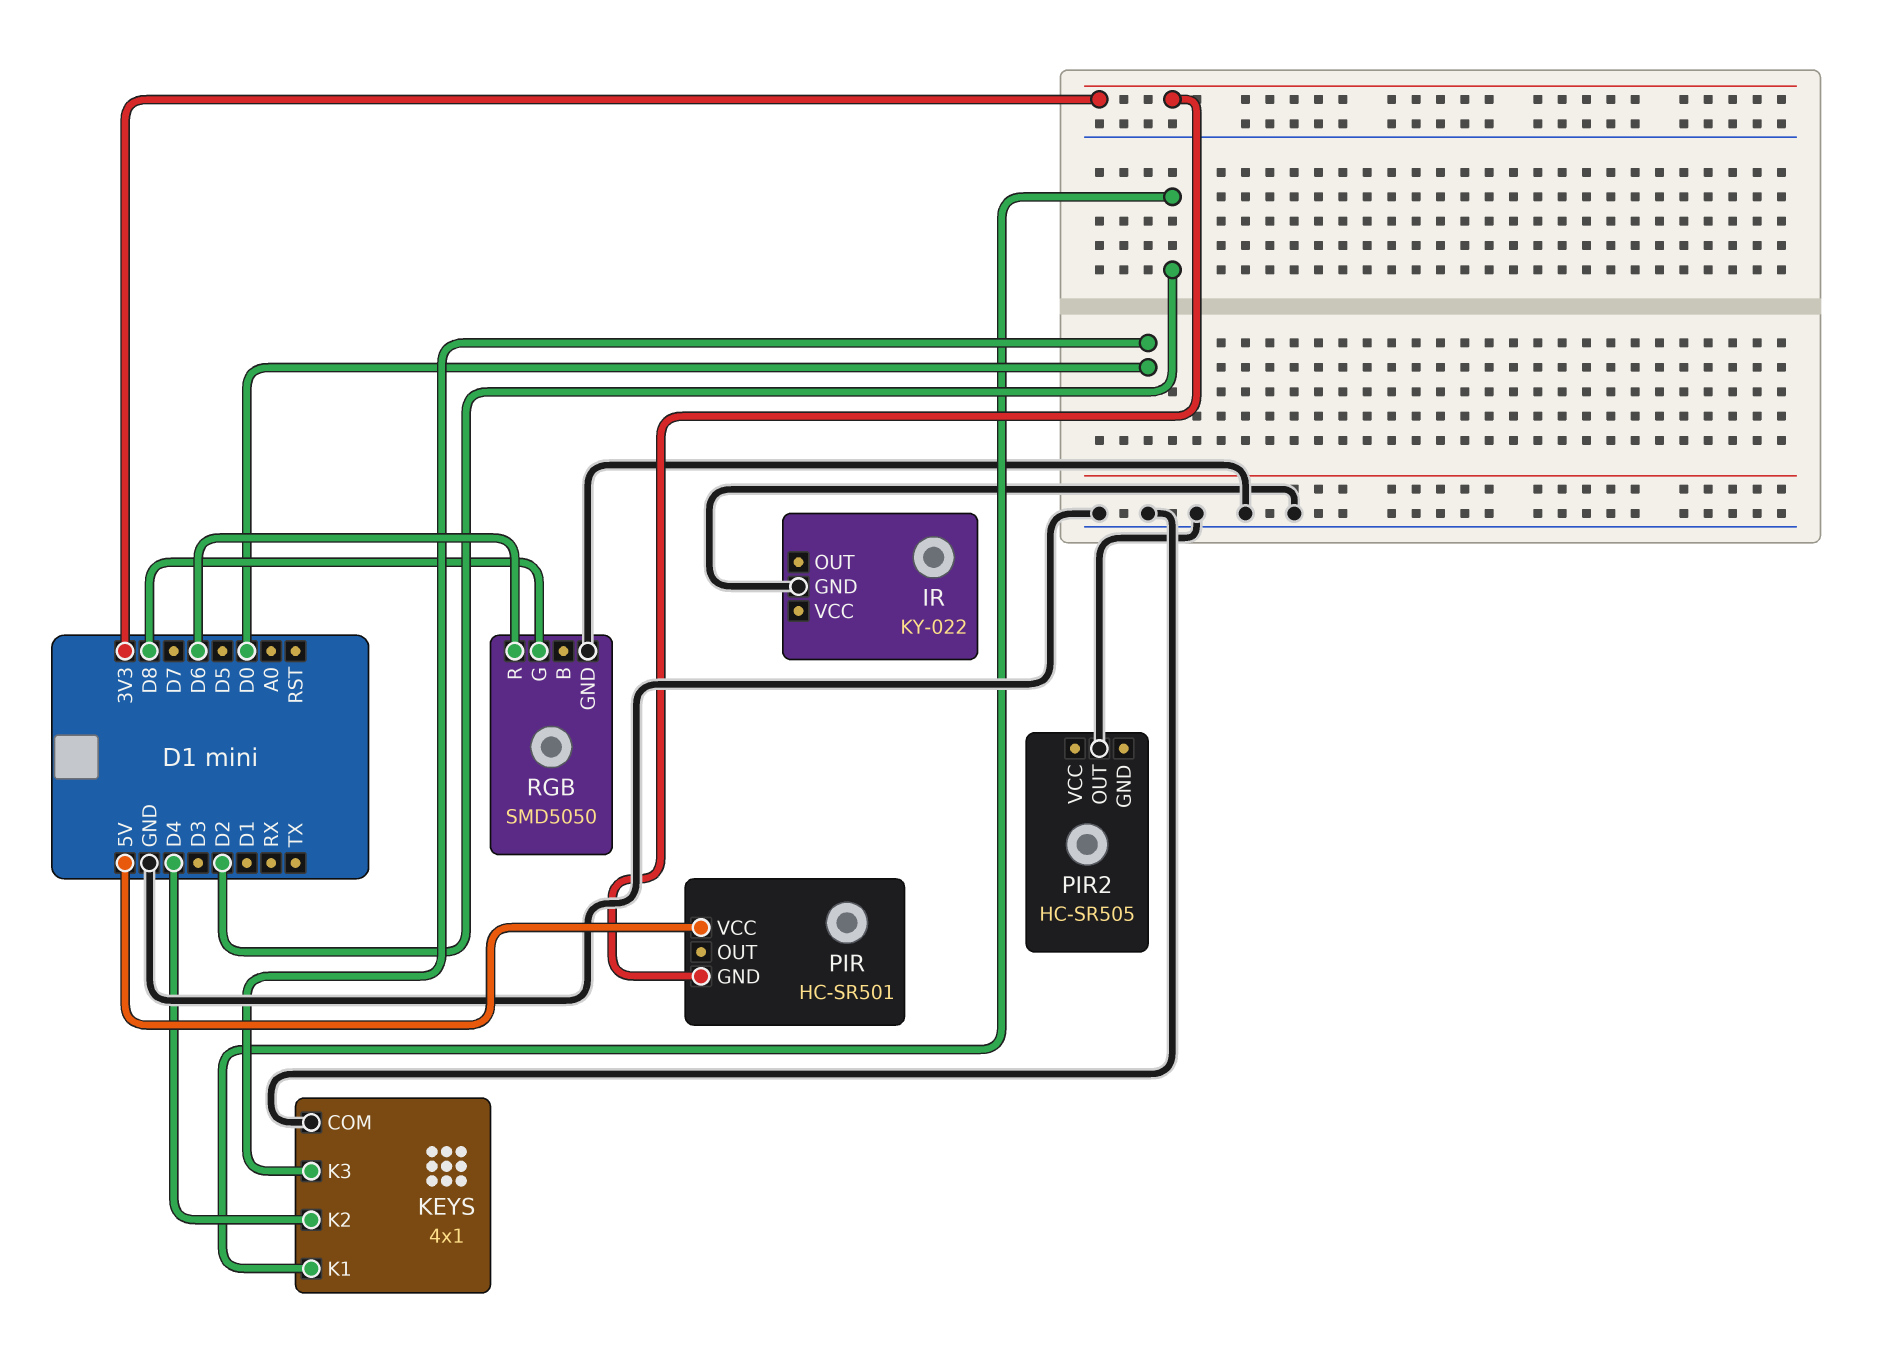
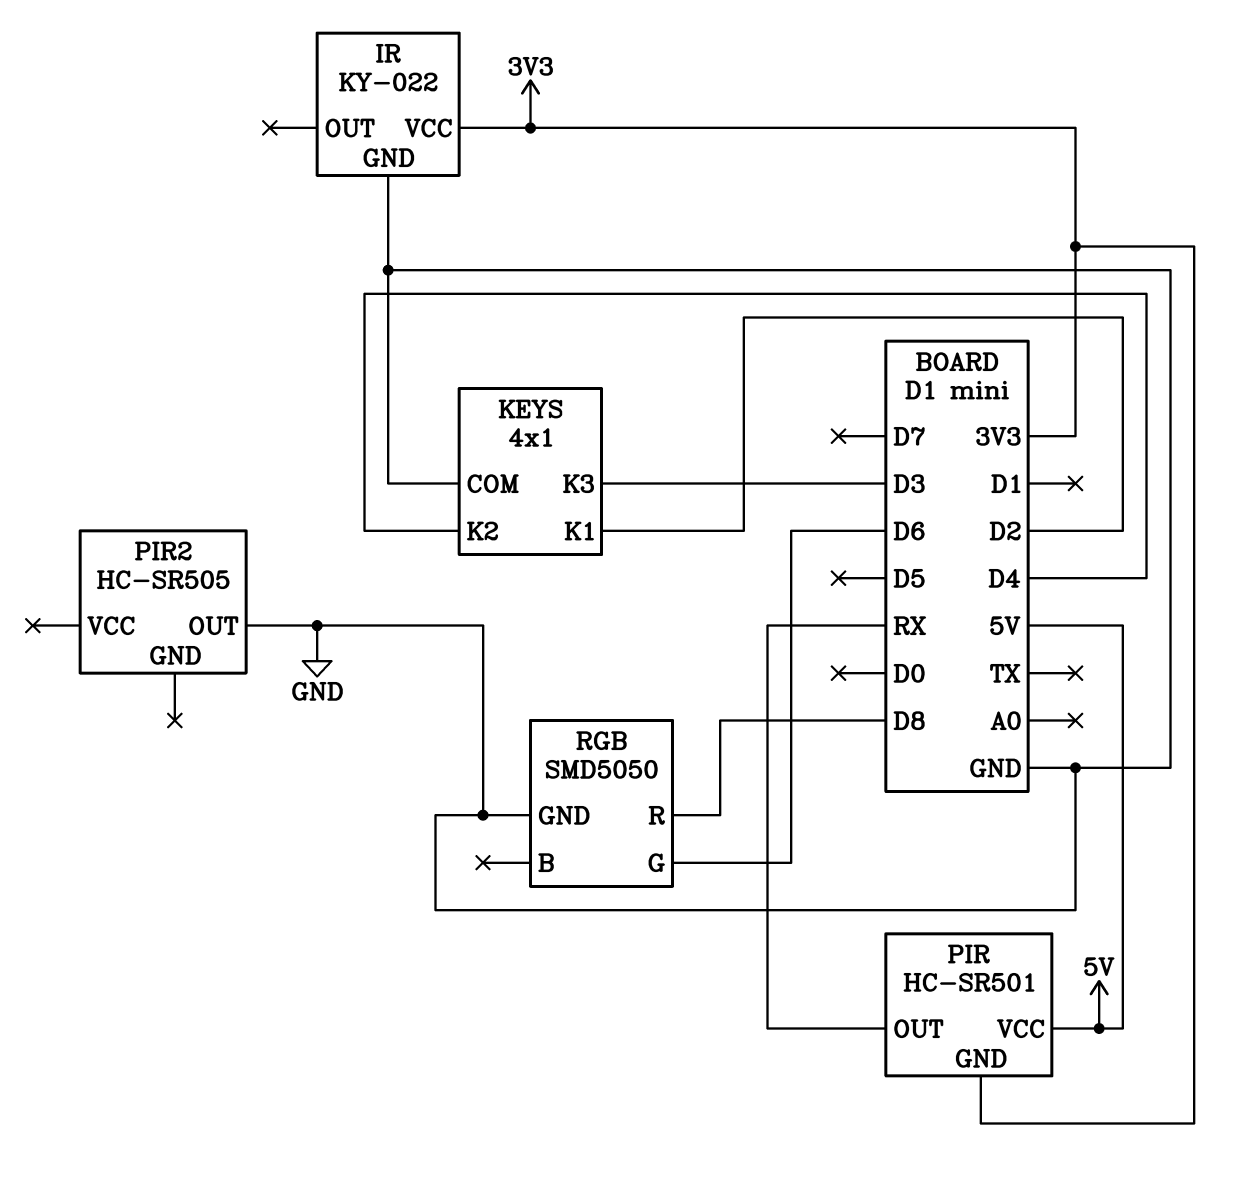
IR pin VCC: none -> 3V3
KEYS pin K3: D0 -> D3
PIR pin OUT: none -> RX
RGB pin G: D8 -> D6
RGB pin R: D6 -> D8

